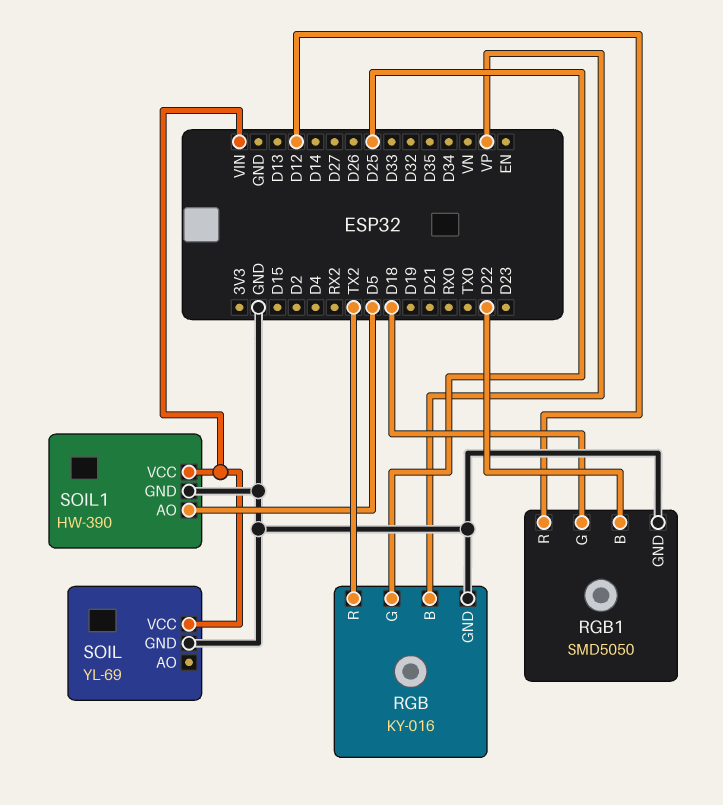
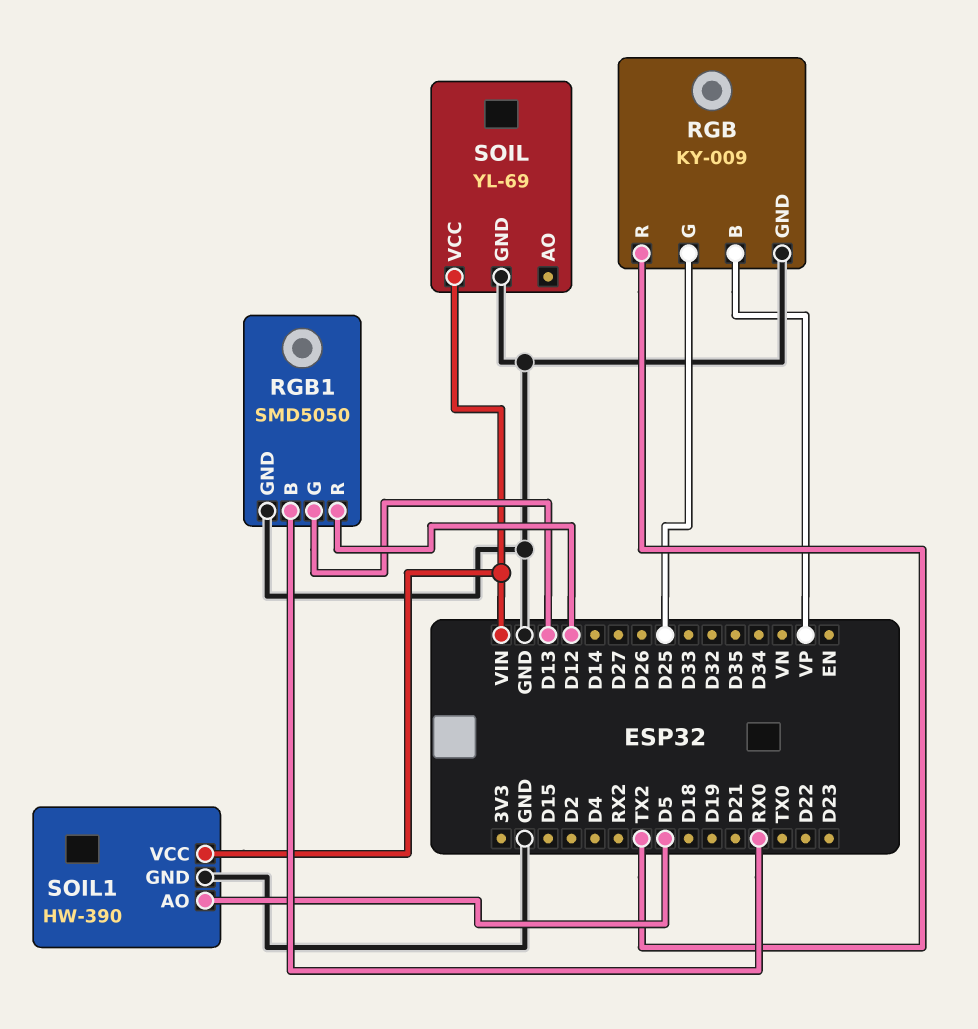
RGB: KY-016 -> KY-009
RGB1 pin B: D22 -> RX0
RGB1 pin G: D18 -> D13

